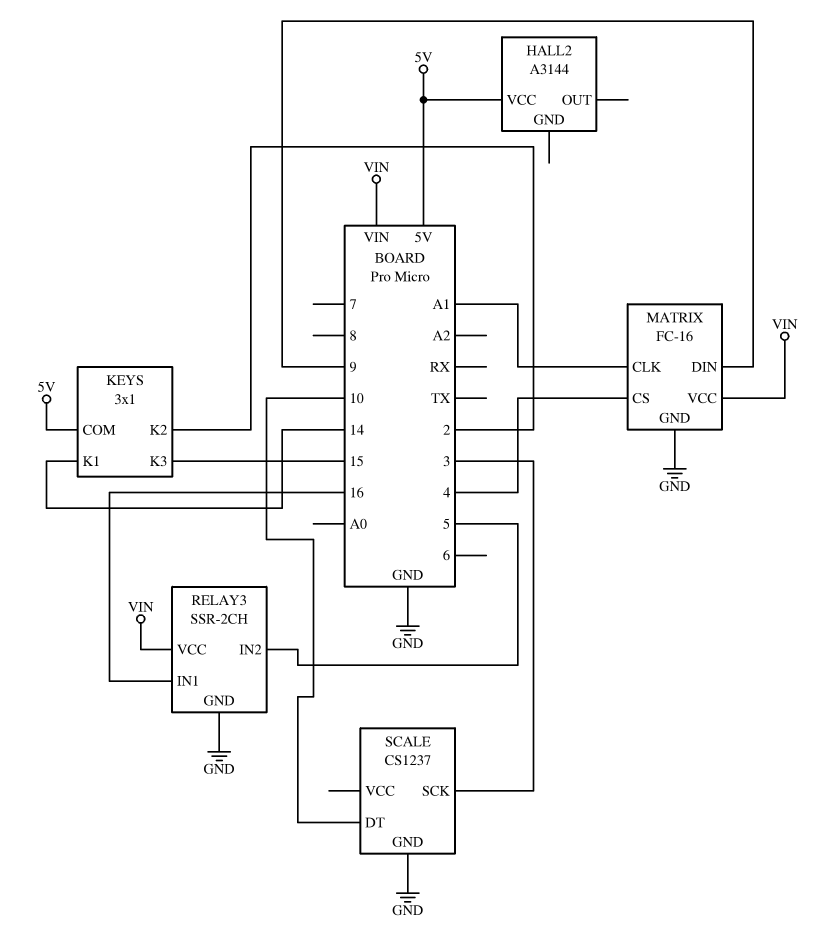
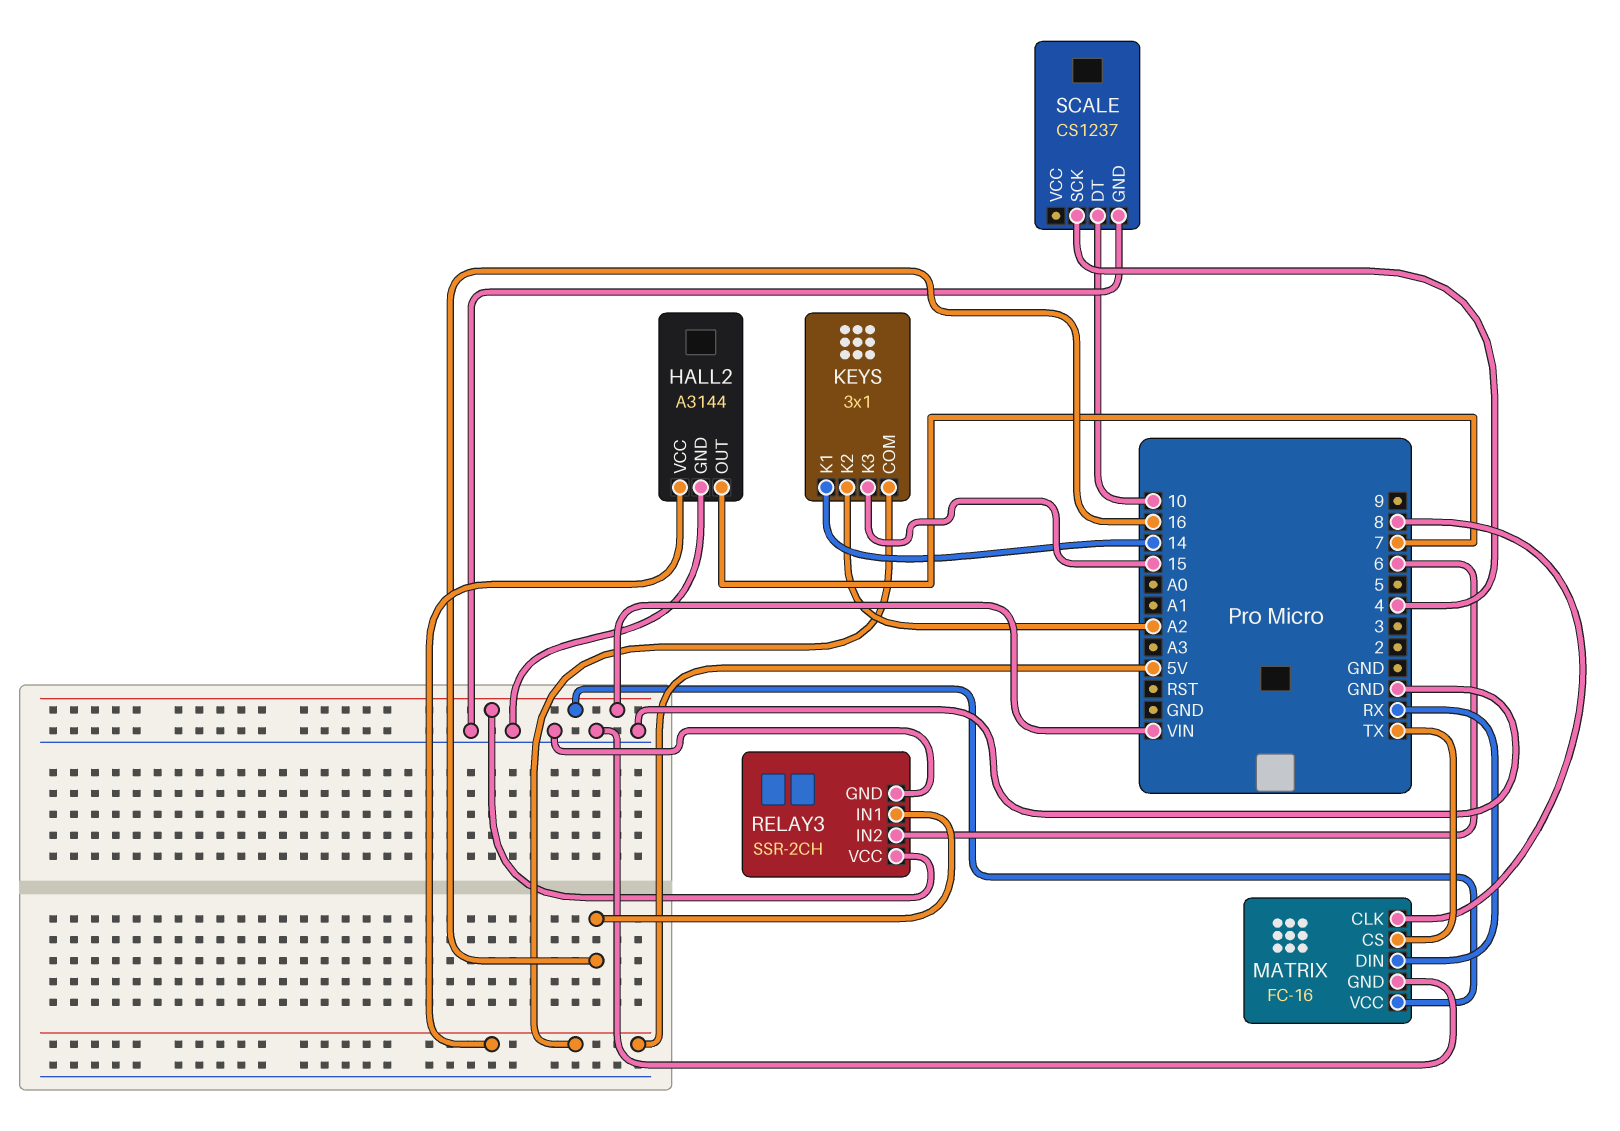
HALL2 pin GND: none -> GND
HALL2 pin OUT: none -> 7
KEYS pin K2: 2 -> A2
MATRIX pin CLK: A1 -> 8
MATRIX pin CS: 4 -> TX
MATRIX pin DIN: 9 -> RX
RELAY3 pin IN2: 5 -> 6
SCALE pin SCK: 3 -> 4

